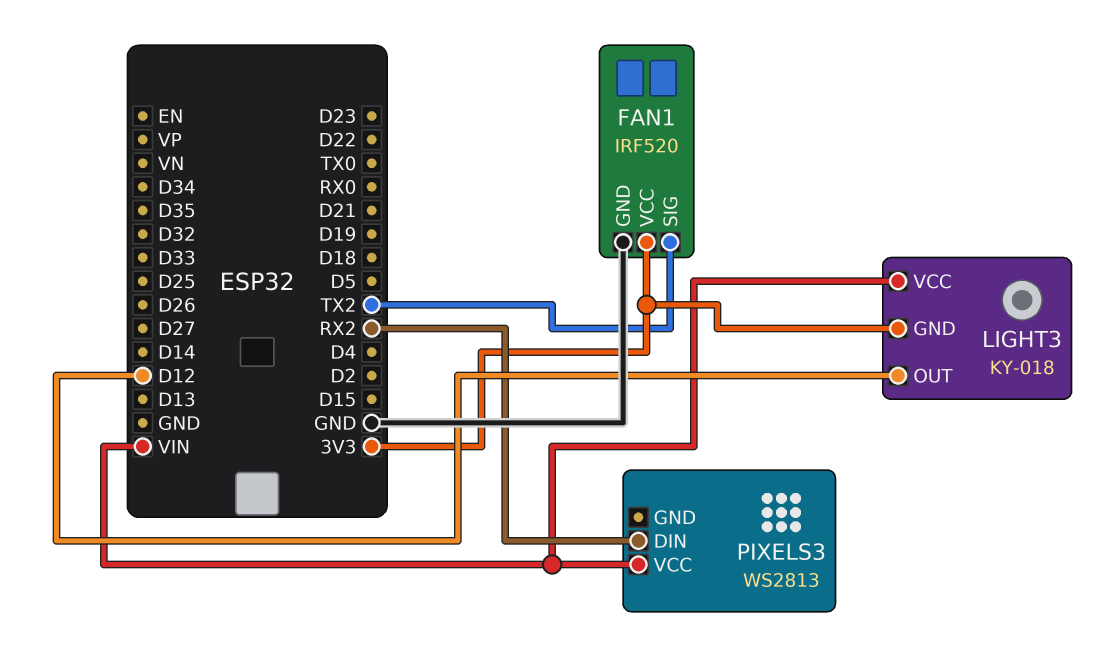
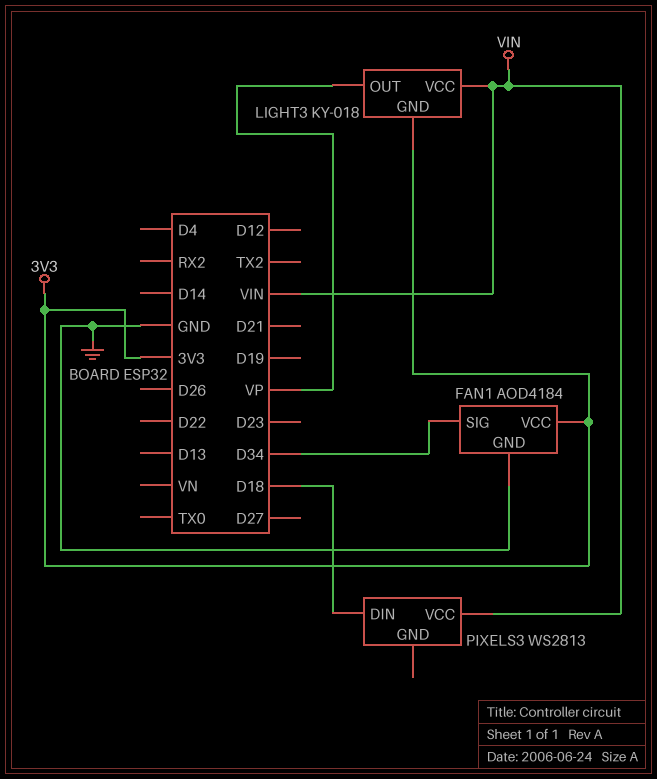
FAN1: IRF520 -> AOD4184
FAN1 pin SIG: TX2 -> D34
LIGHT3 pin OUT: D12 -> VP
PIXELS3 pin DIN: RX2 -> D18

